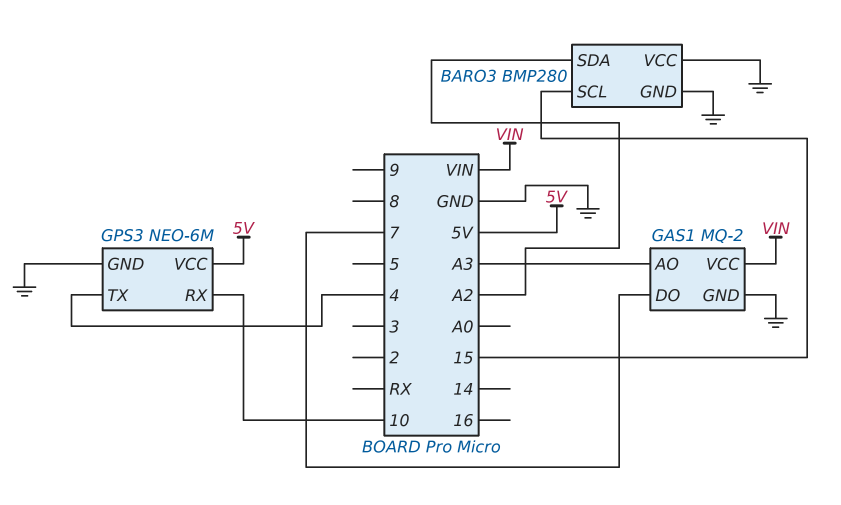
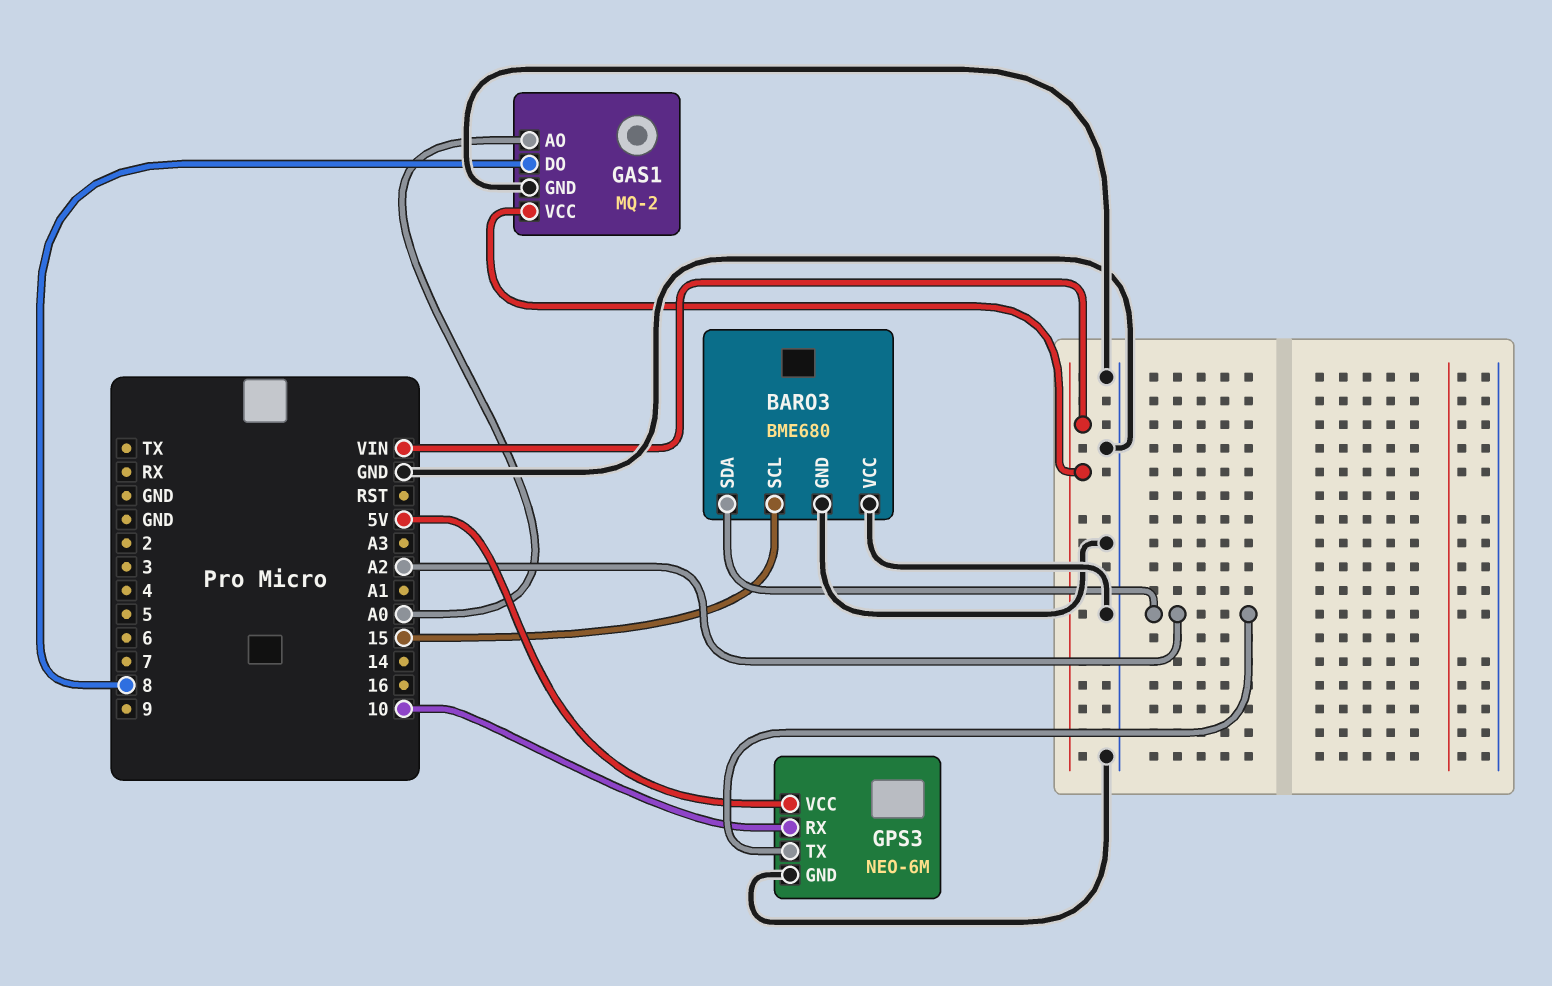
BARO3: BMP280 -> BME680
GAS1 pin AO: A3 -> A0
GAS1 pin DO: 7 -> 8
GPS3 pin TX: 4 -> A2

